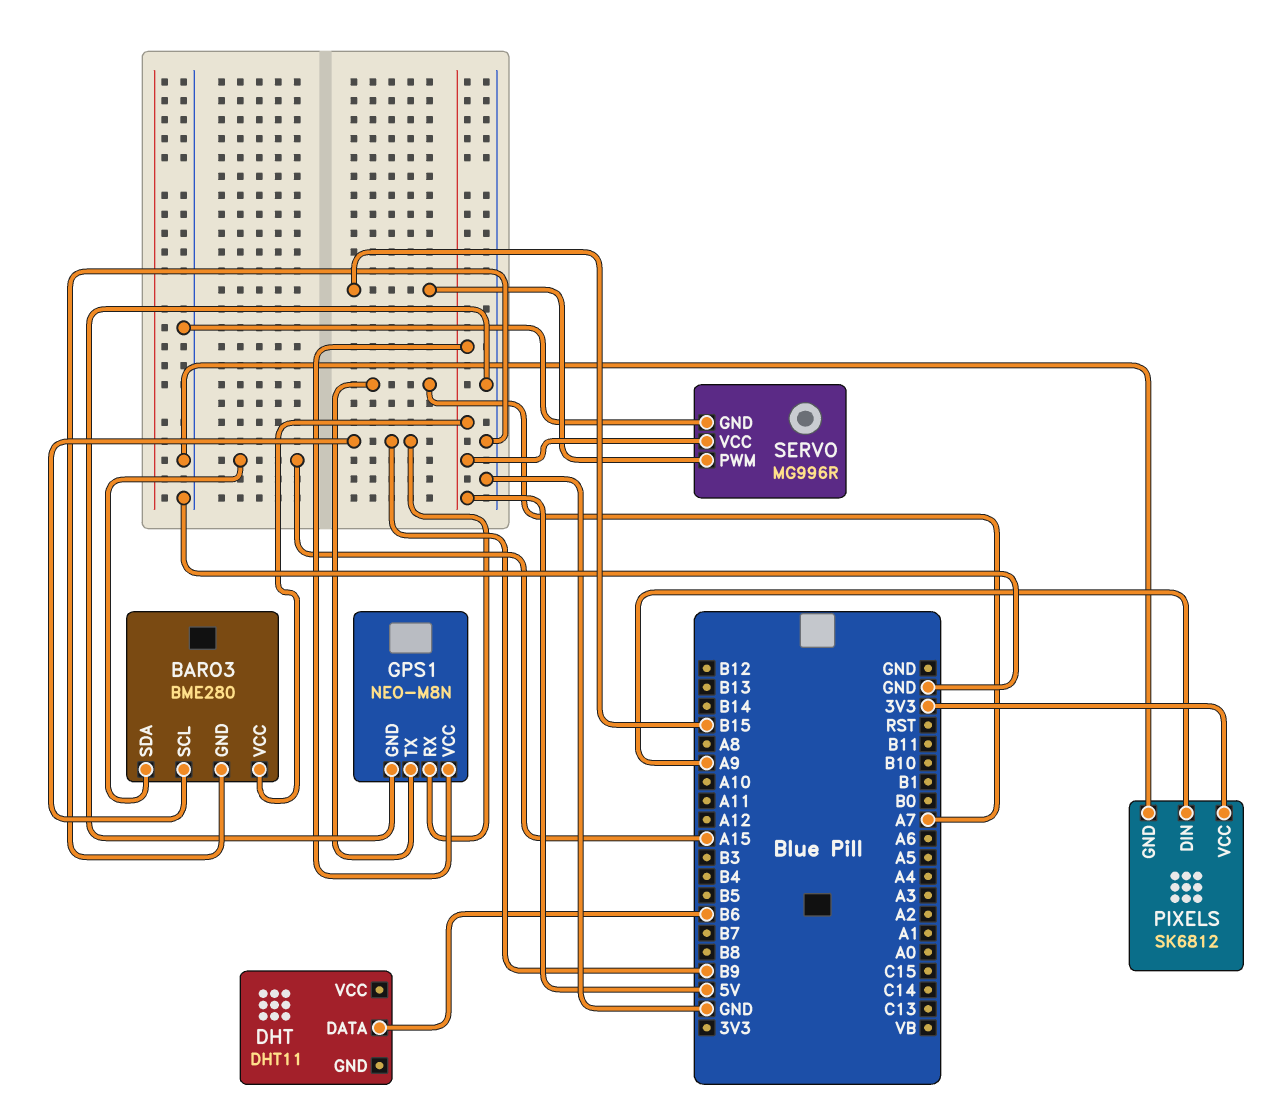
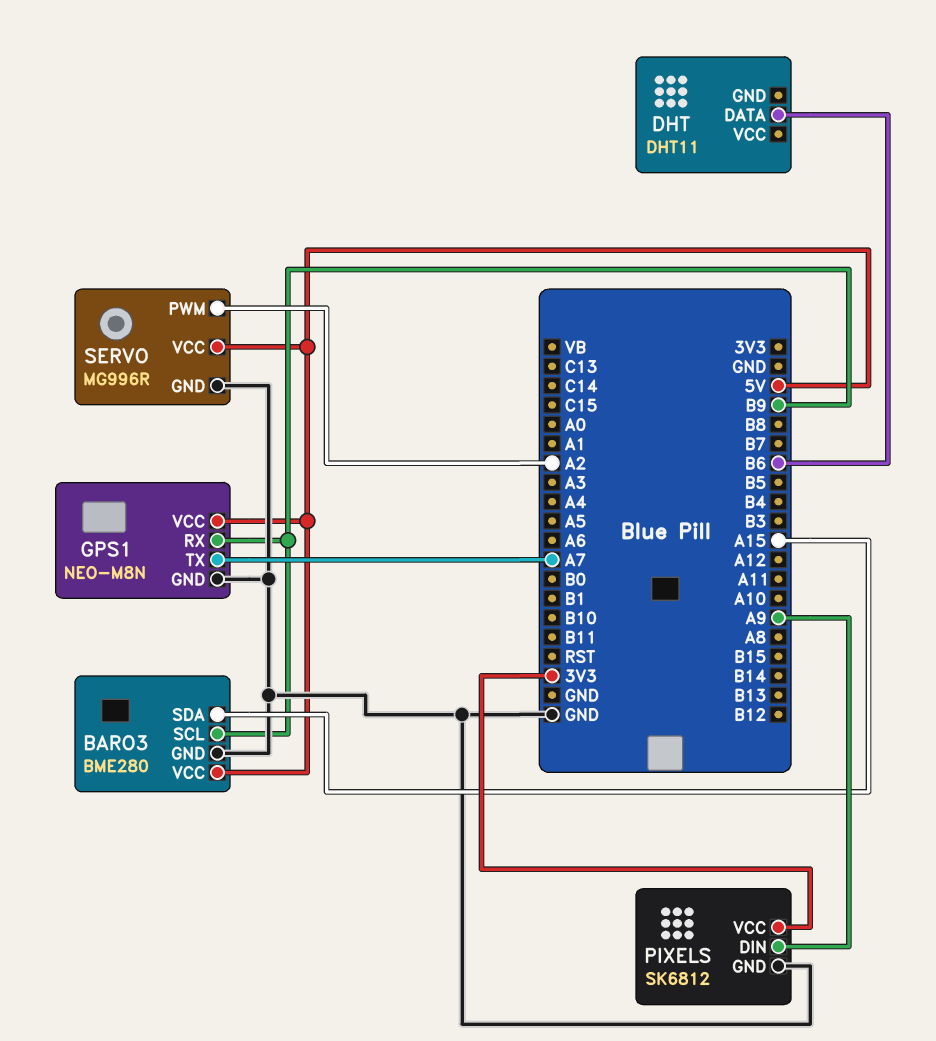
SERVO pin PWM: B15 -> A2

